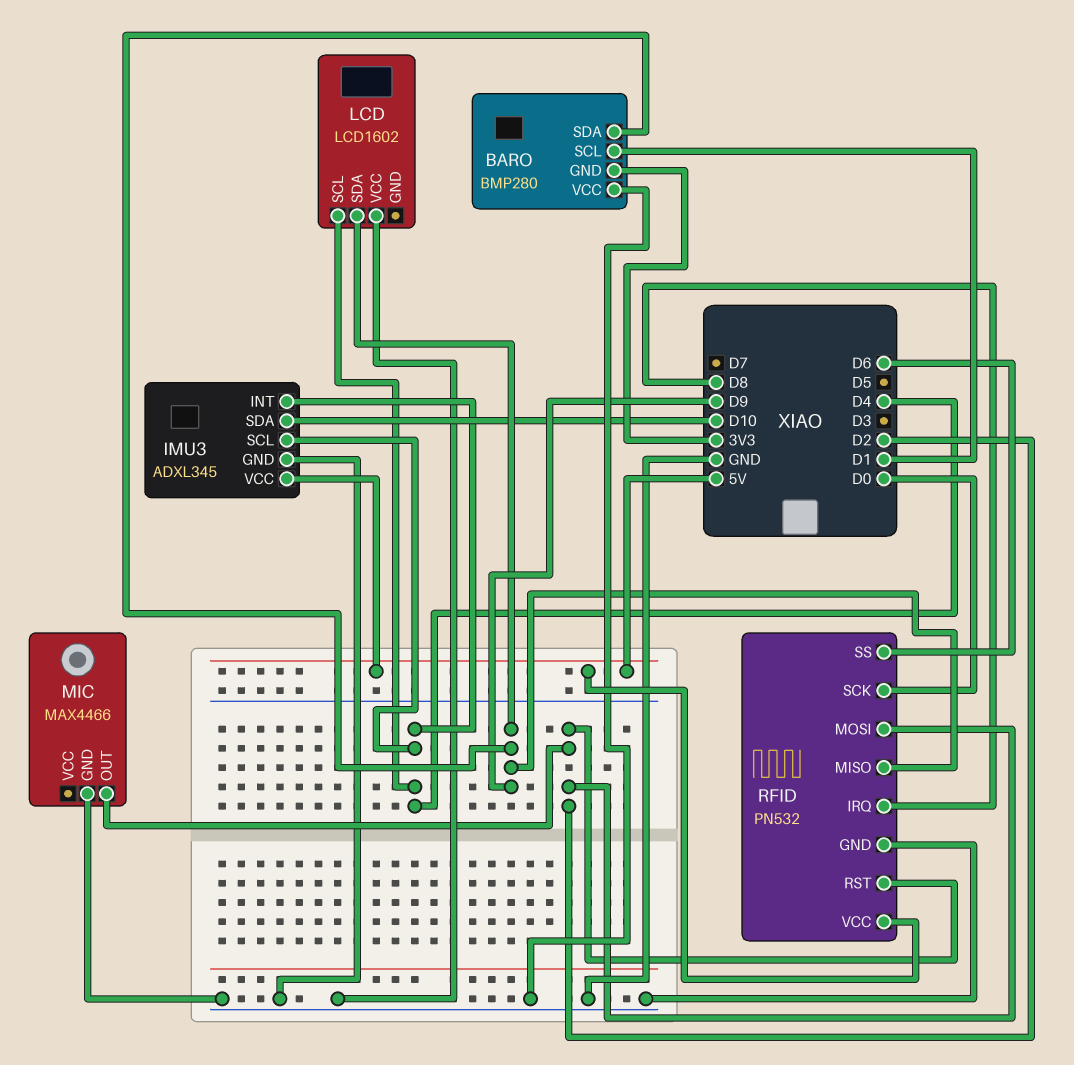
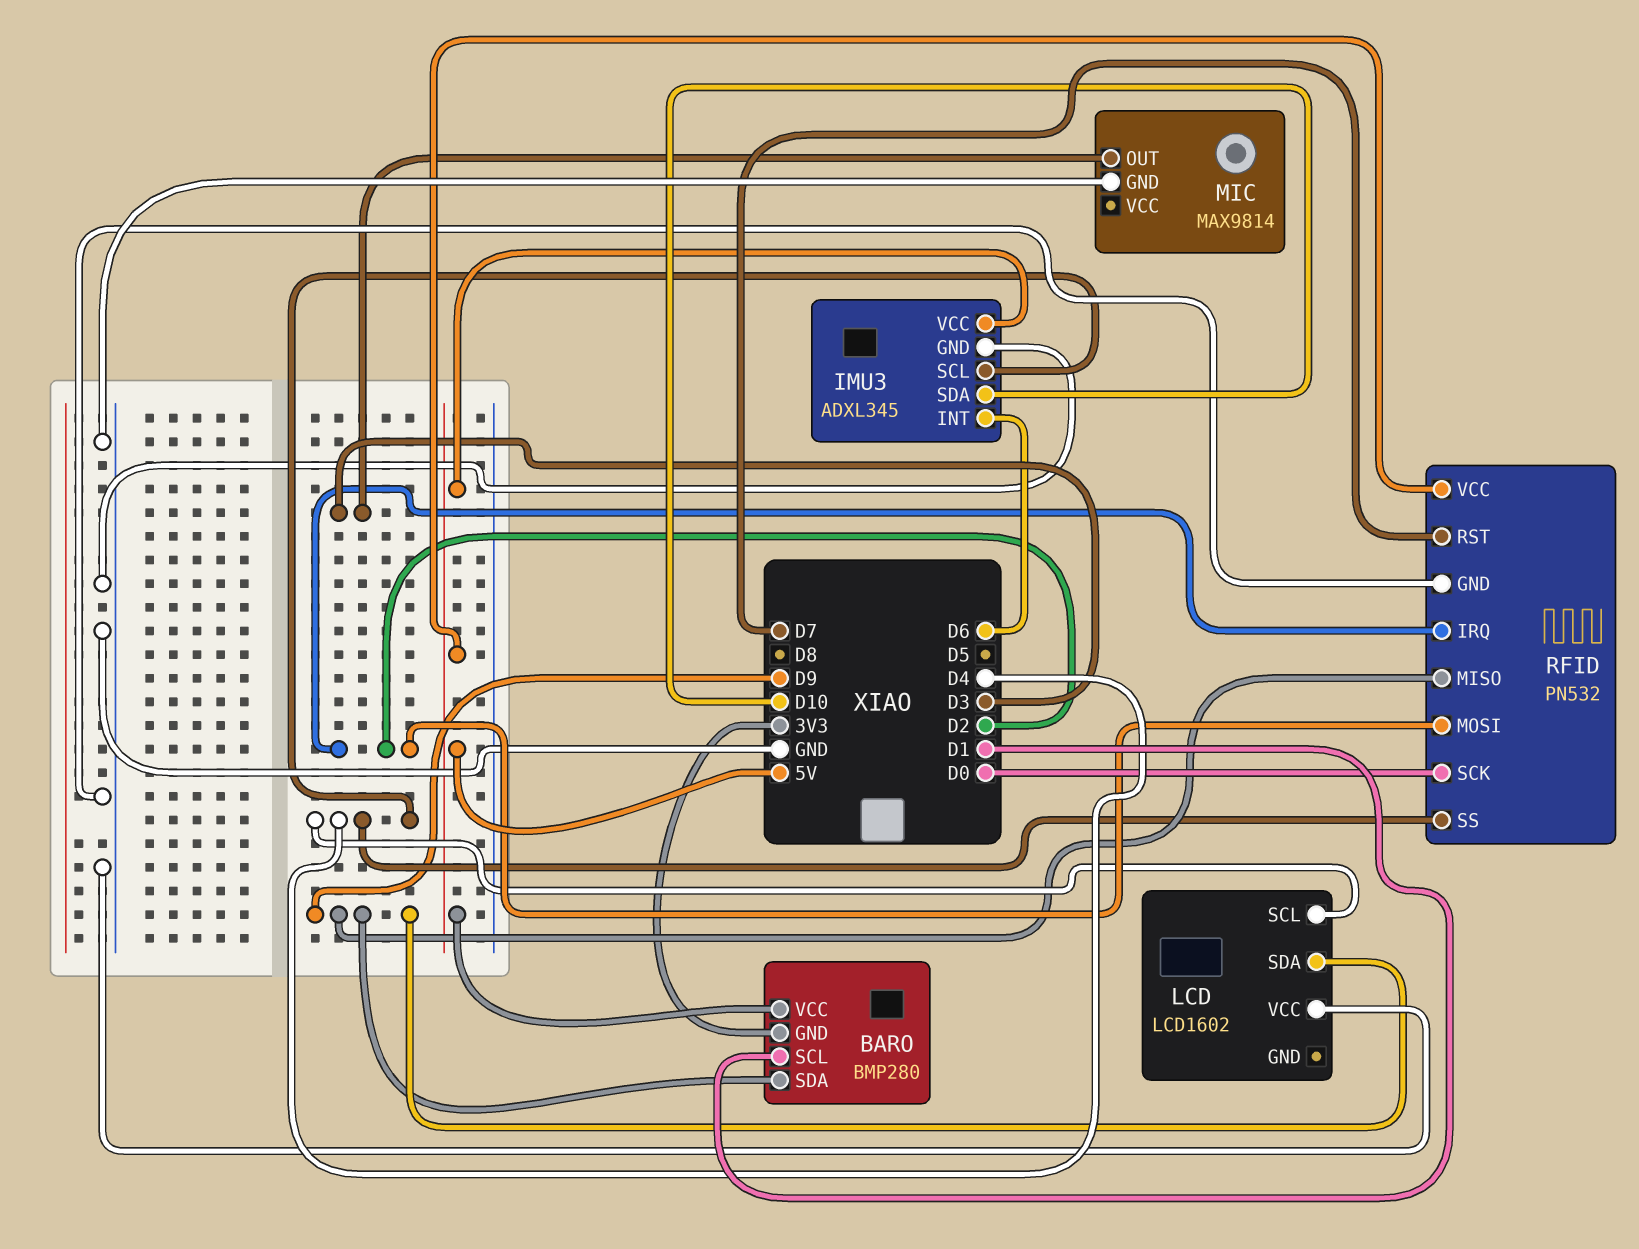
BARO pin VCC: GND -> 5V
IMU3 pin INT: D4 -> D6
MIC: MAX4466 -> MAX9814
MIC pin OUT: D2 -> D3
RFID pin IRQ: D8 -> D2
RFID pin RST: D2 -> D7
RFID pin SS: D6 -> D4

